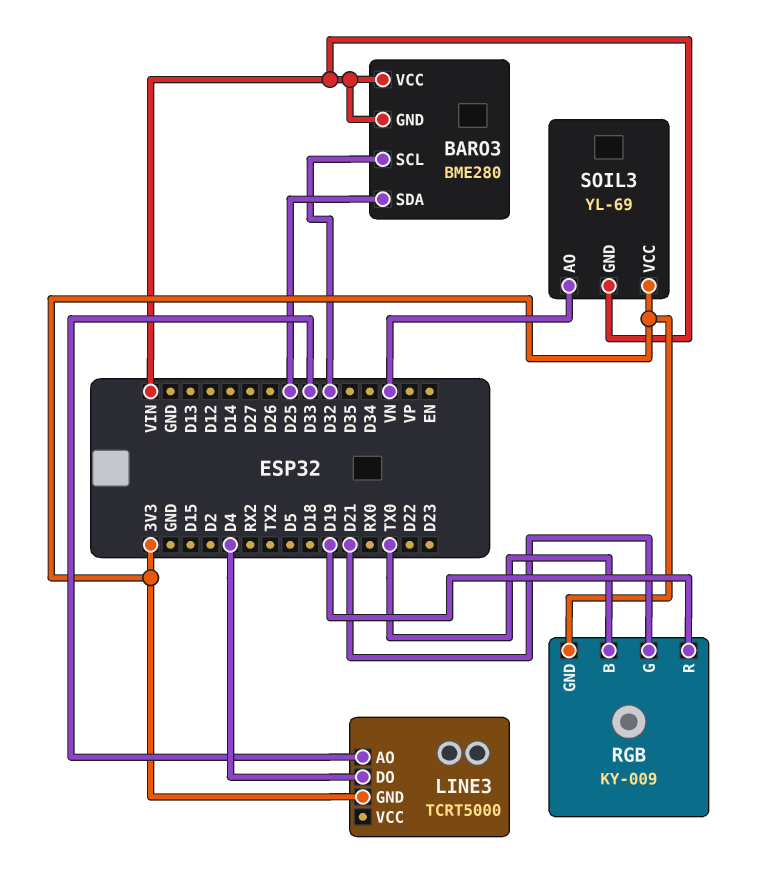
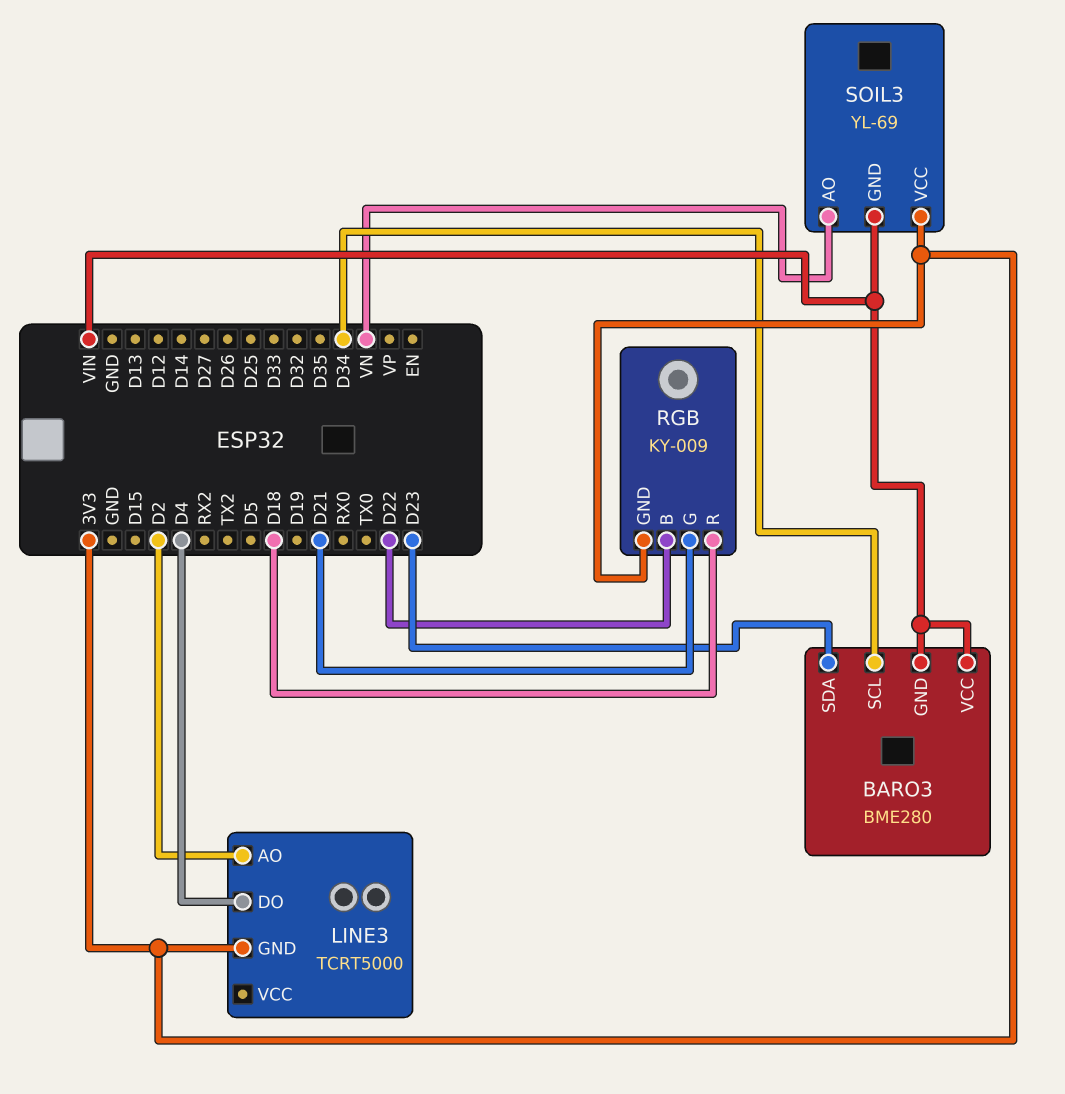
BARO3 pin SCL: D32 -> D34
BARO3 pin SDA: D25 -> D23
LINE3 pin AO: D33 -> D2
RGB pin B: TX0 -> D22
RGB pin R: D19 -> D18

